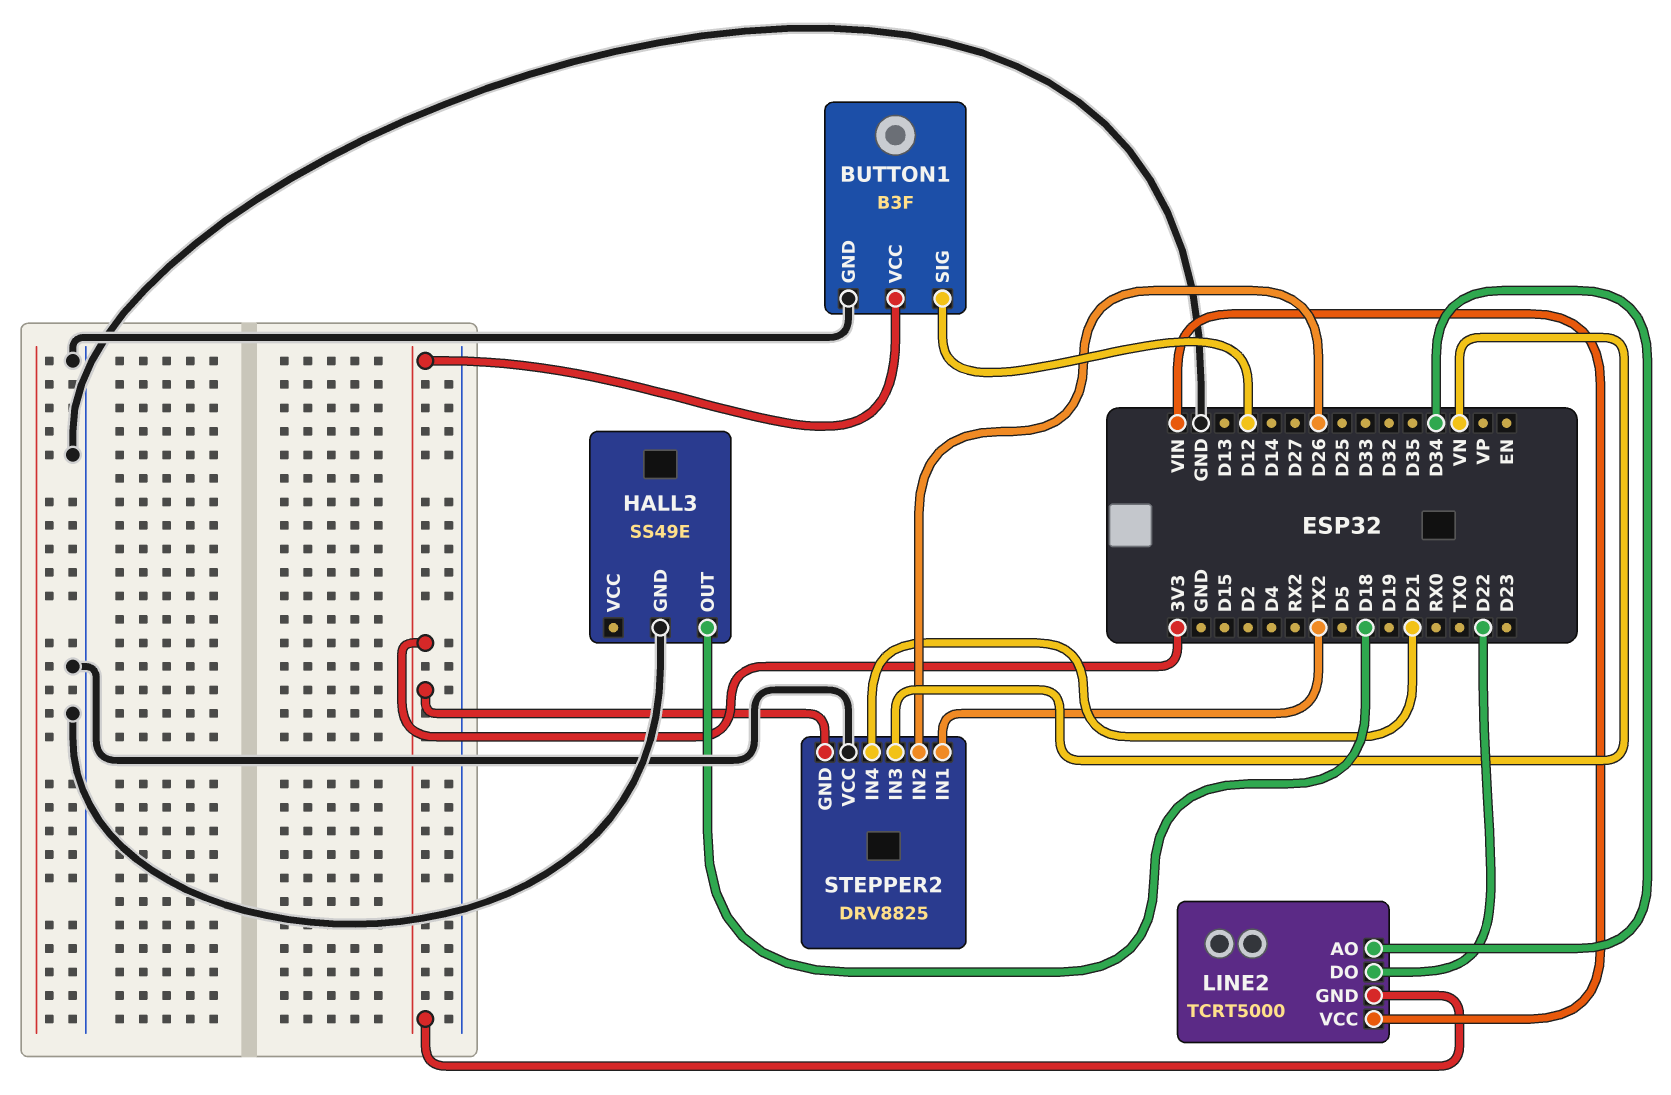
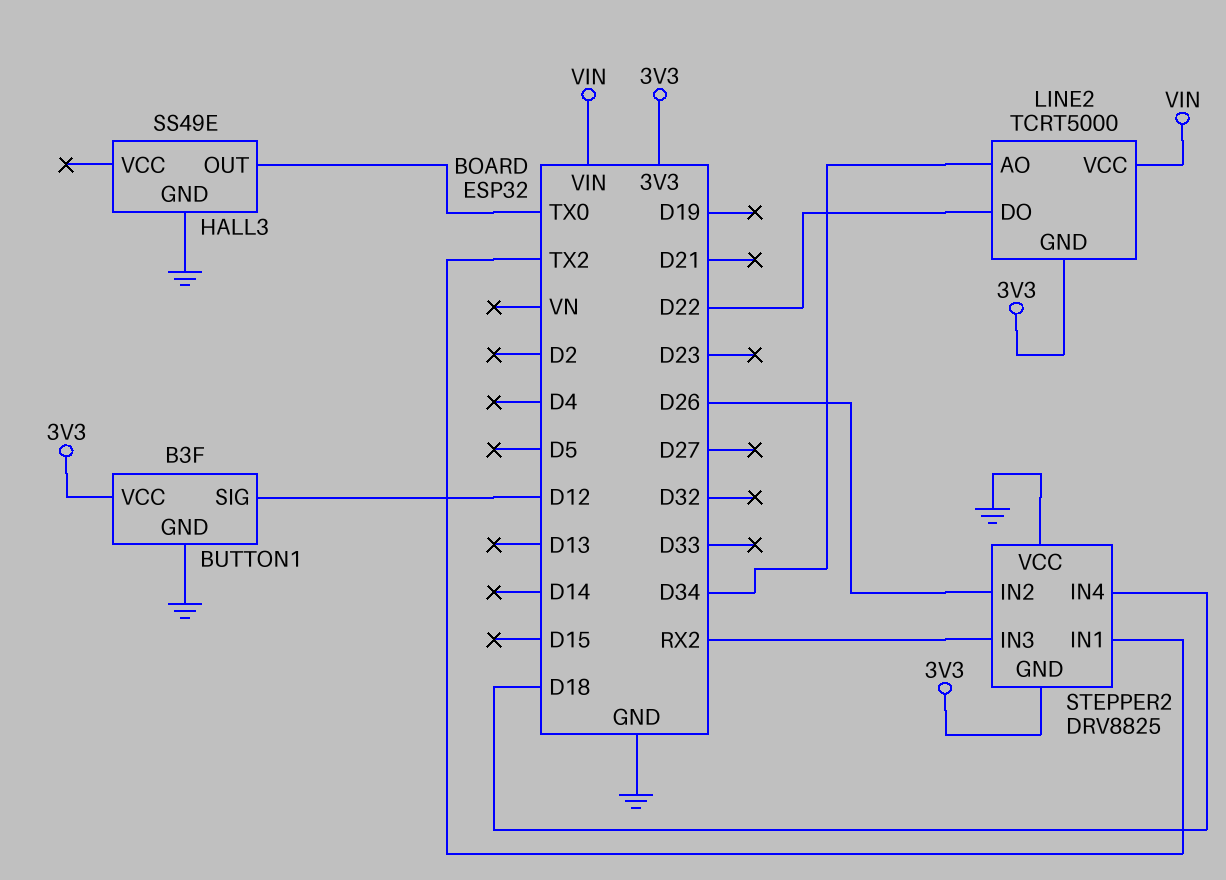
HALL3 pin OUT: D18 -> TX0
STEPPER2 pin IN3: VN -> RX2
STEPPER2 pin IN4: D21 -> D18

